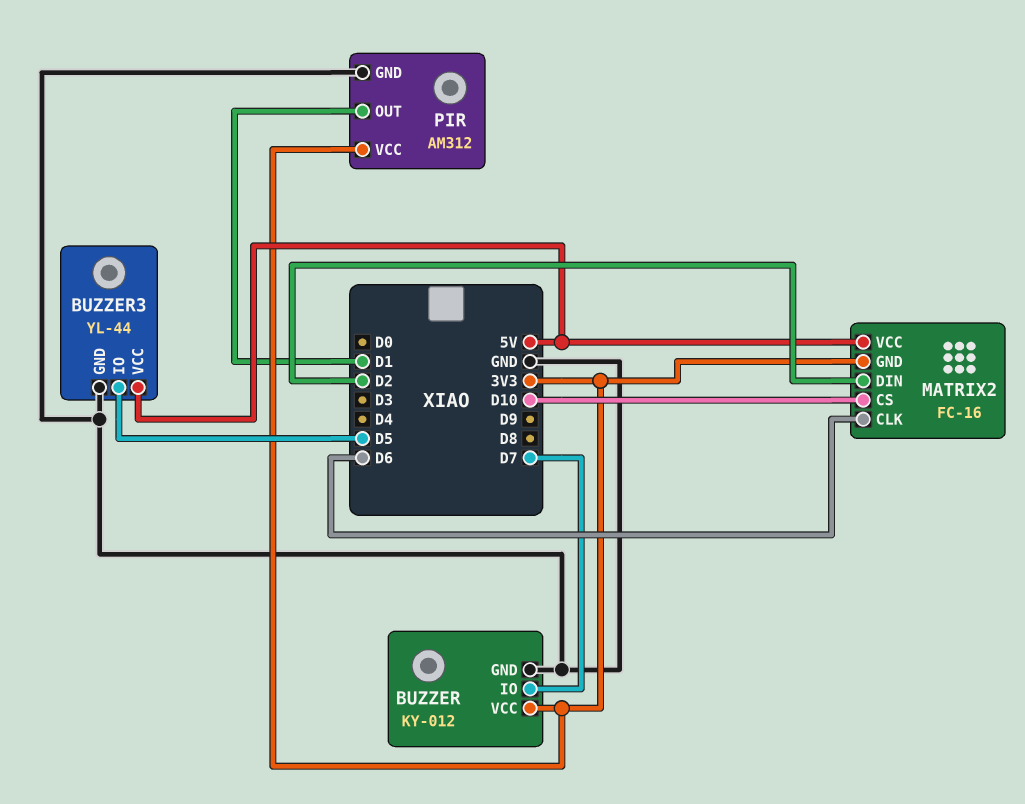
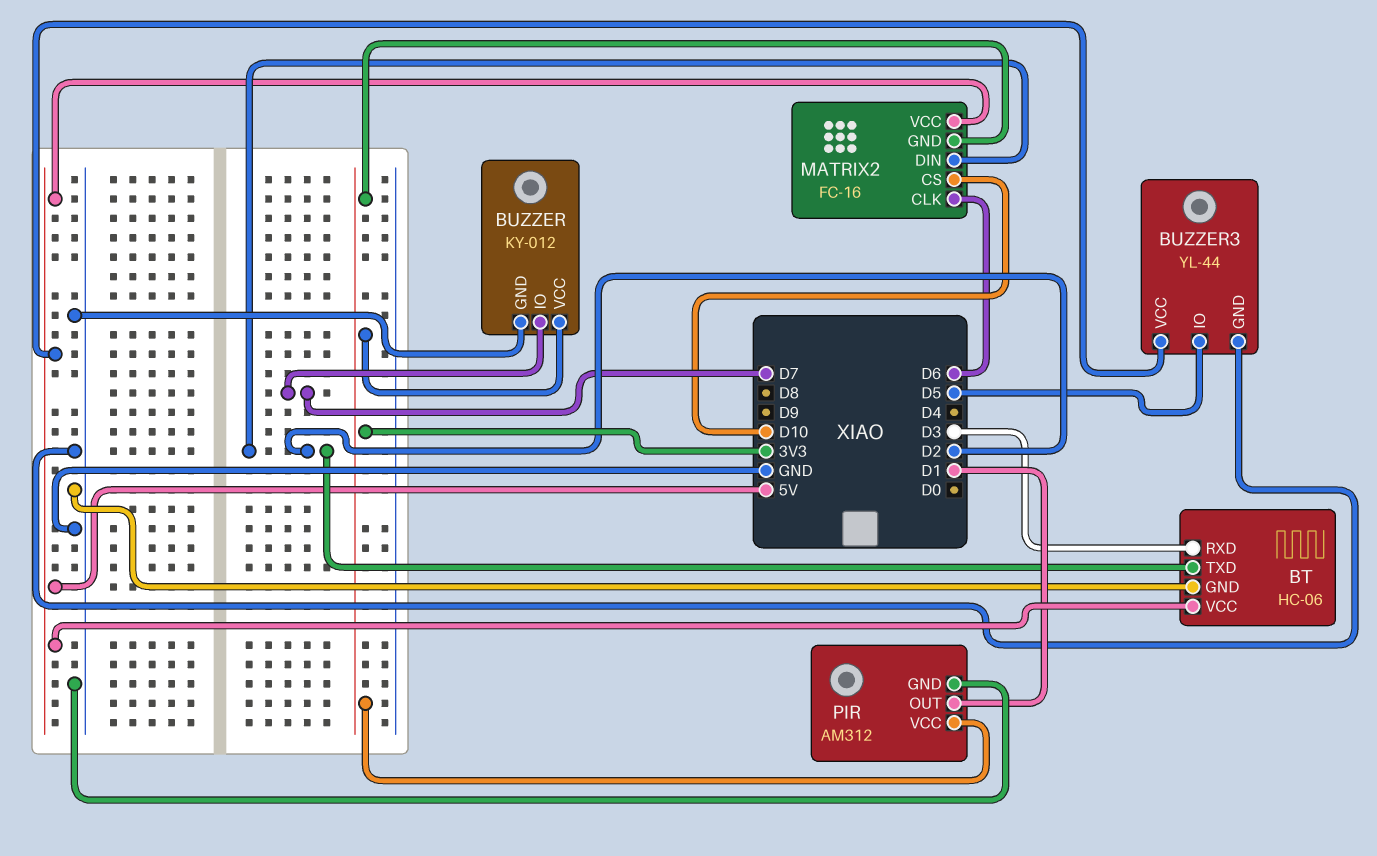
BT: none -> HC-06
BT pin GND: none -> GND
BT pin RXD: none -> D3
BT pin TXD: none -> D2
BT pin VCC: none -> 5V

